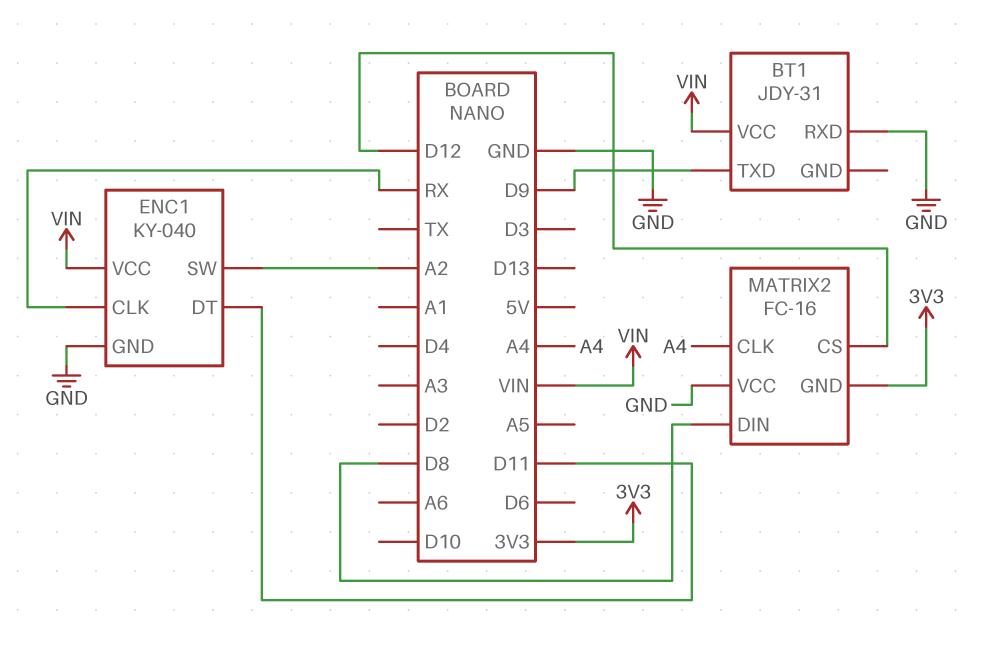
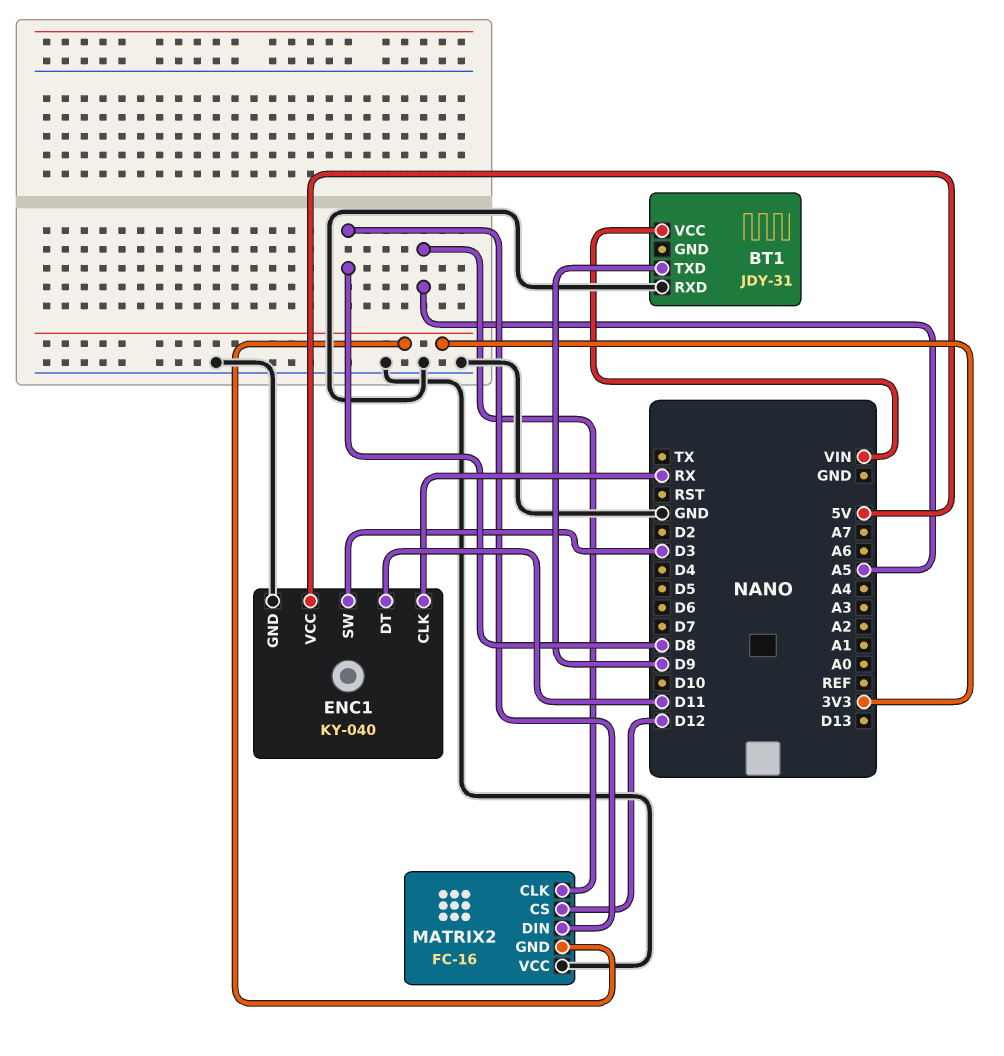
ENC1 pin SW: A2 -> D3
ENC1 pin VCC: VIN -> 5V
MATRIX2 pin CLK: A4 -> A5

